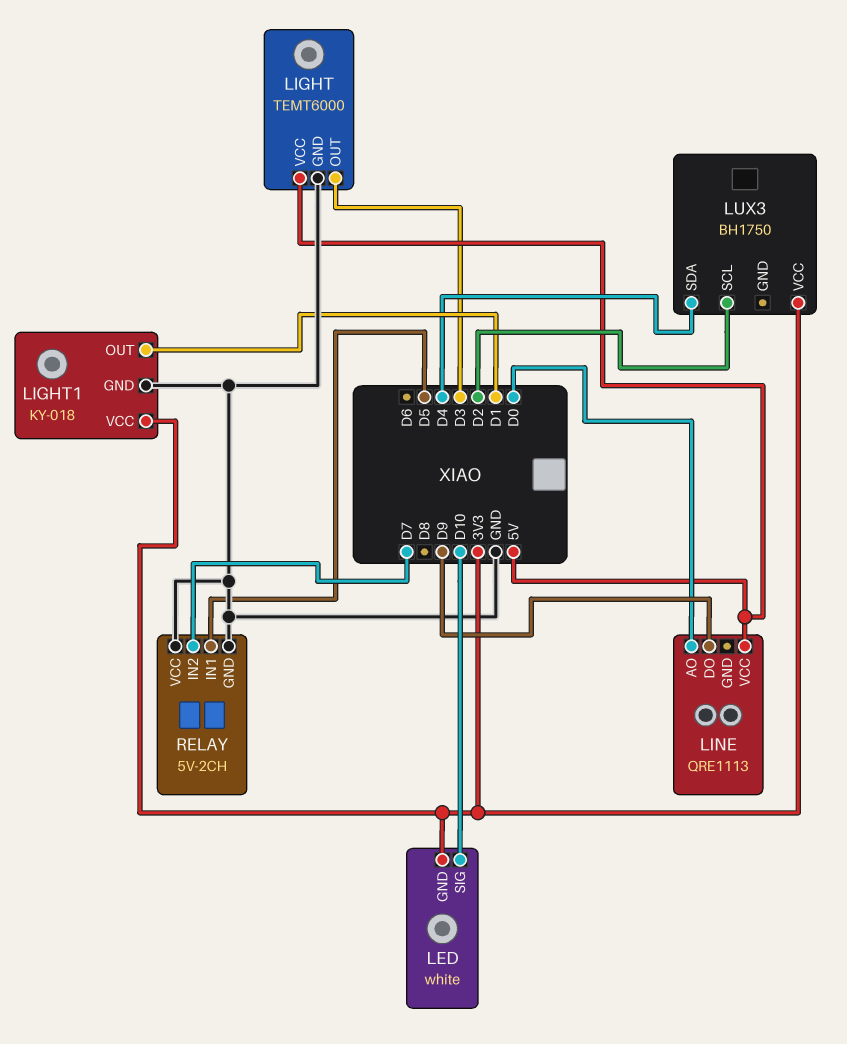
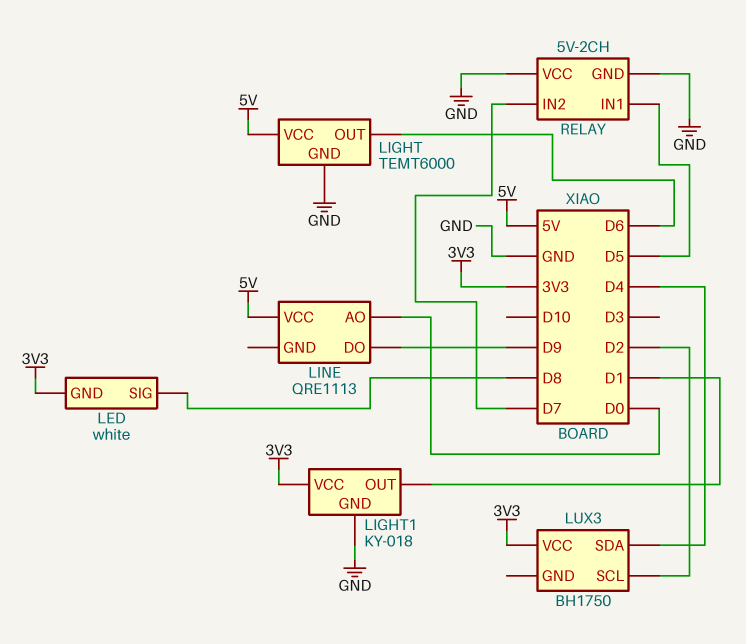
LED pin SIG: D10 -> D8
LIGHT pin OUT: D3 -> D6

